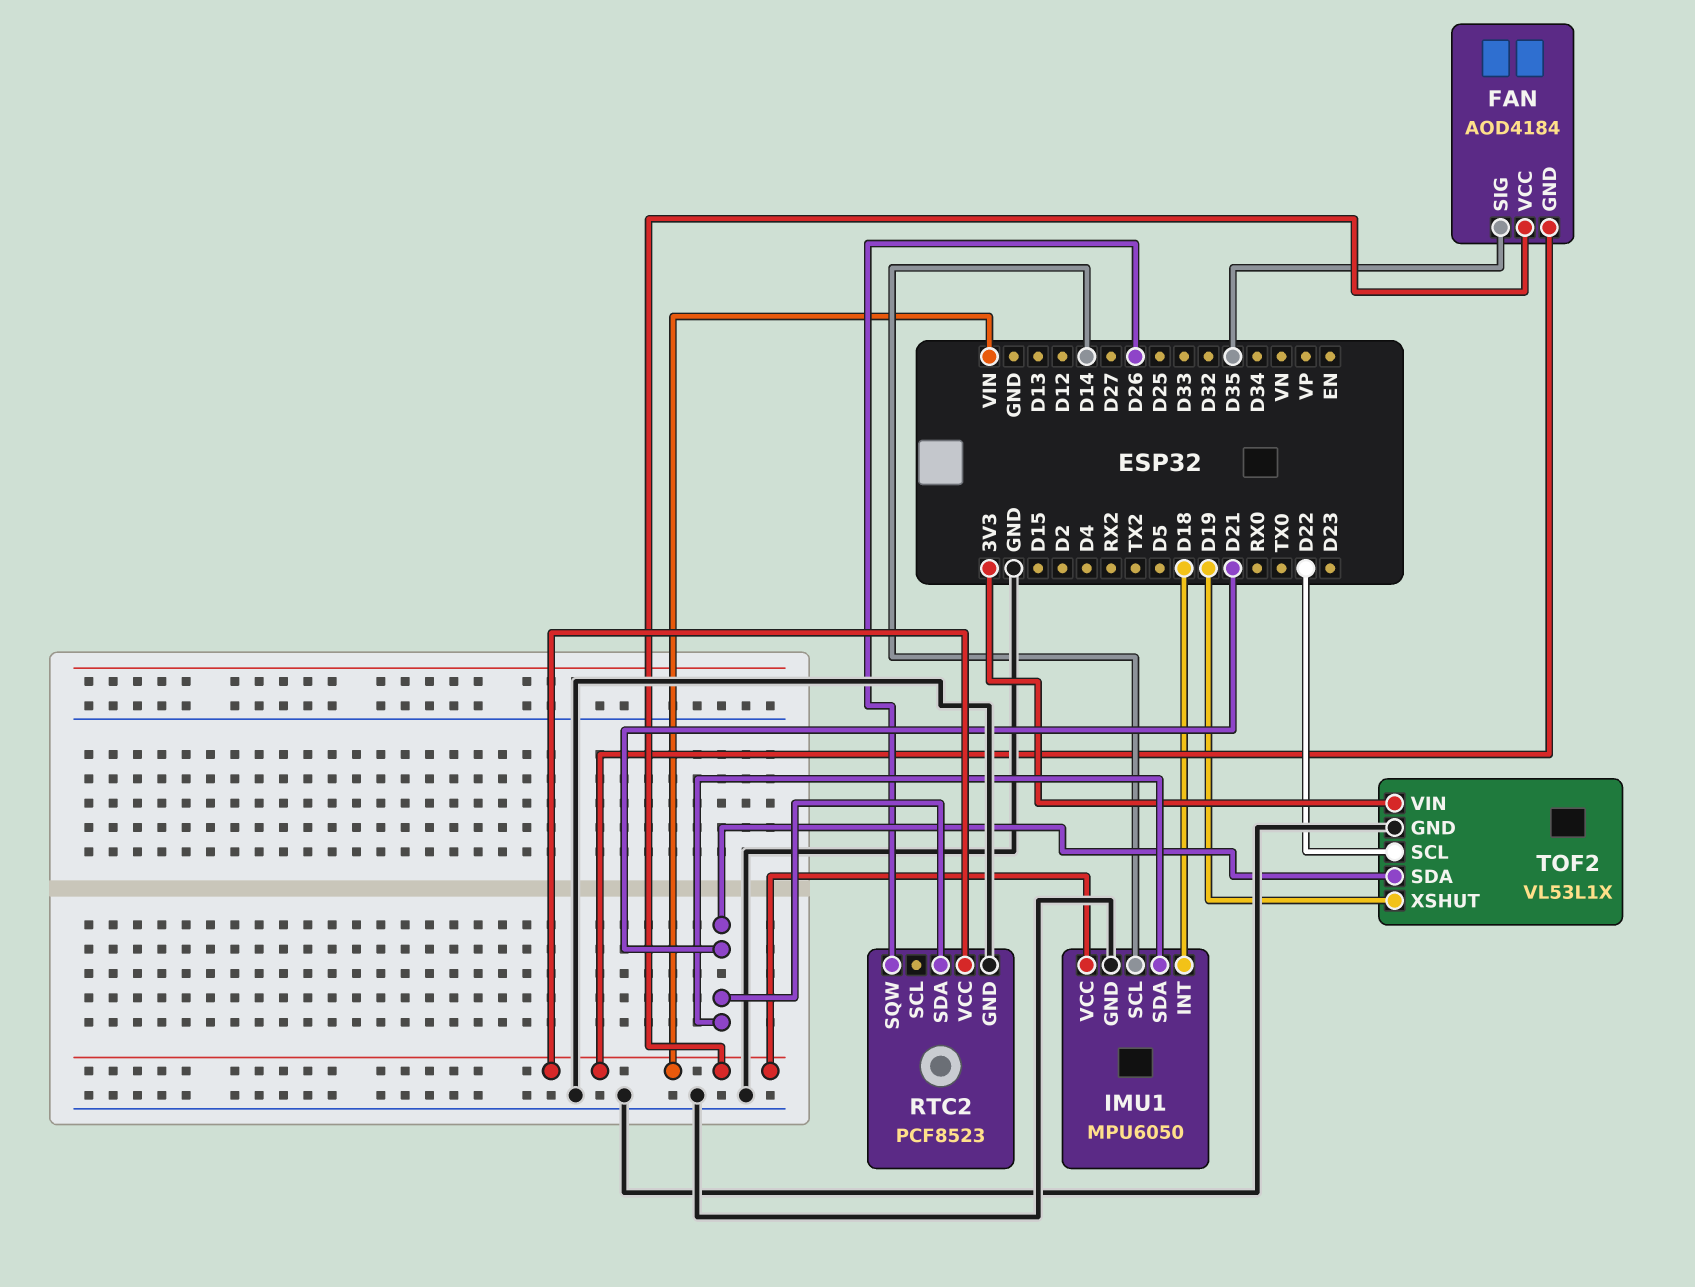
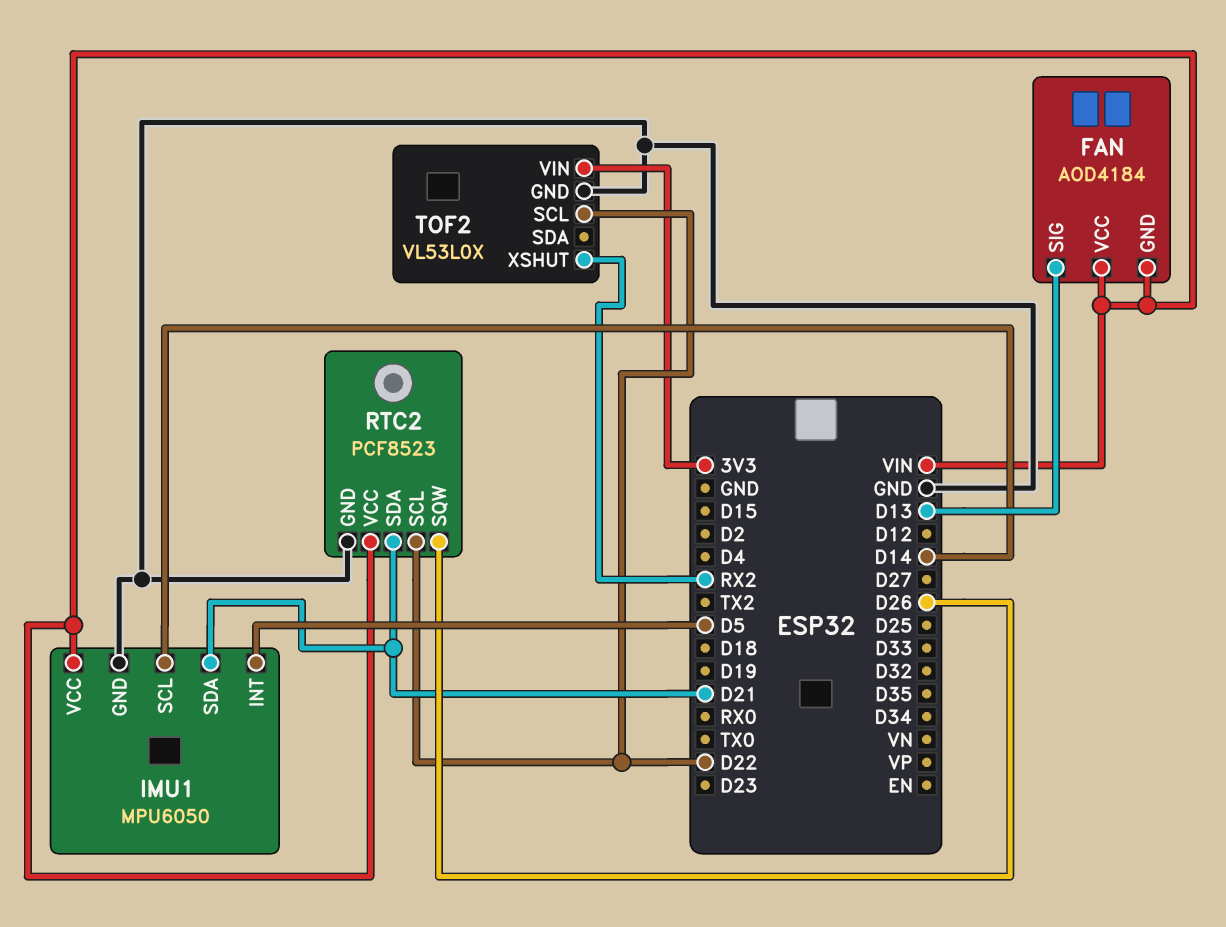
FAN pin SIG: D35 -> D13
IMU1 pin INT: D18 -> D5
RTC2 pin SCL: none -> D22
TOF2: VL53L1X -> VL53L0X
TOF2 pin SDA: D21 -> none
TOF2 pin XSHUT: D19 -> RX2

